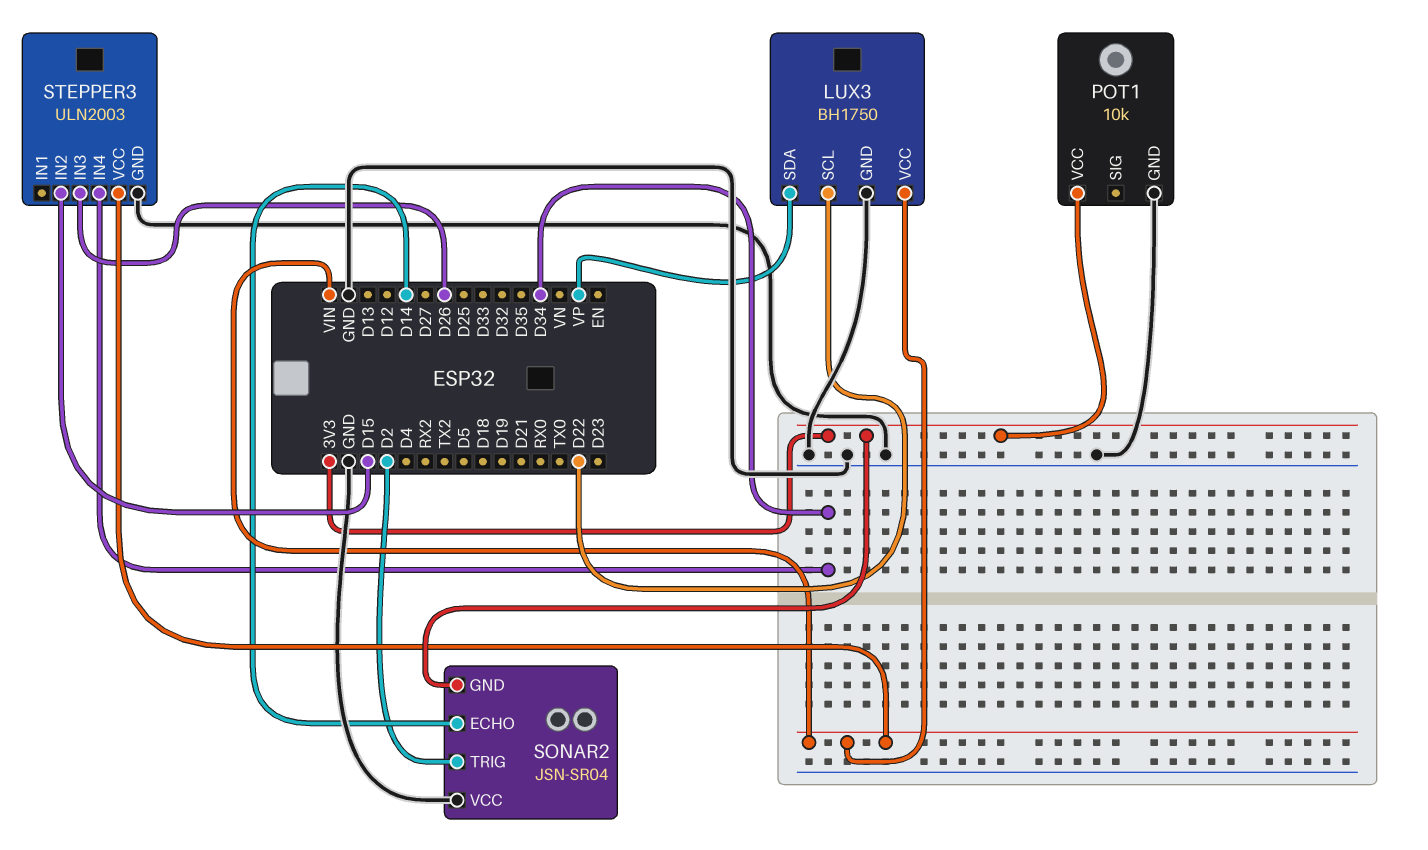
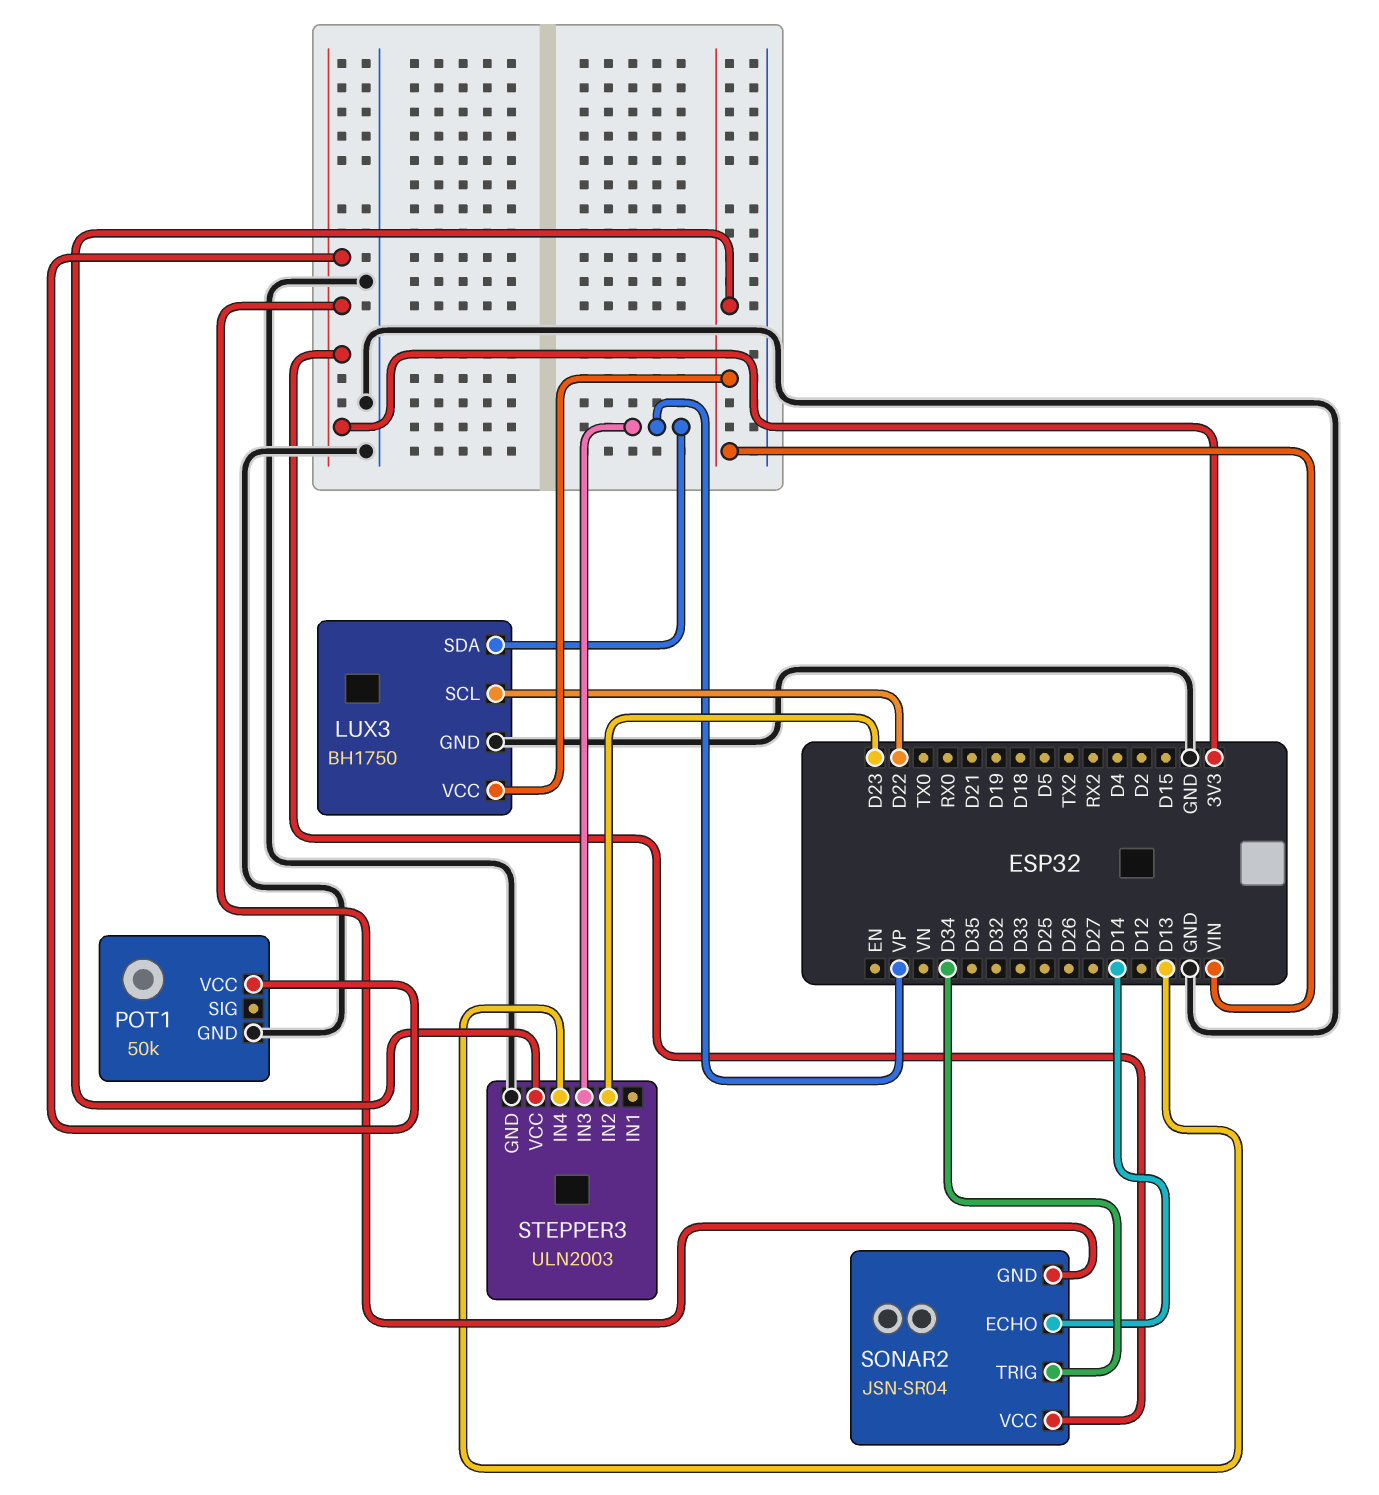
POT1: 10k -> 50k
SONAR2 pin TRIG: D2 -> D34
SONAR2 pin VCC: GND -> 3V3
STEPPER3 pin IN2: D15 -> D23
STEPPER3 pin IN3: D26 -> VP
STEPPER3 pin IN4: D34 -> D13

